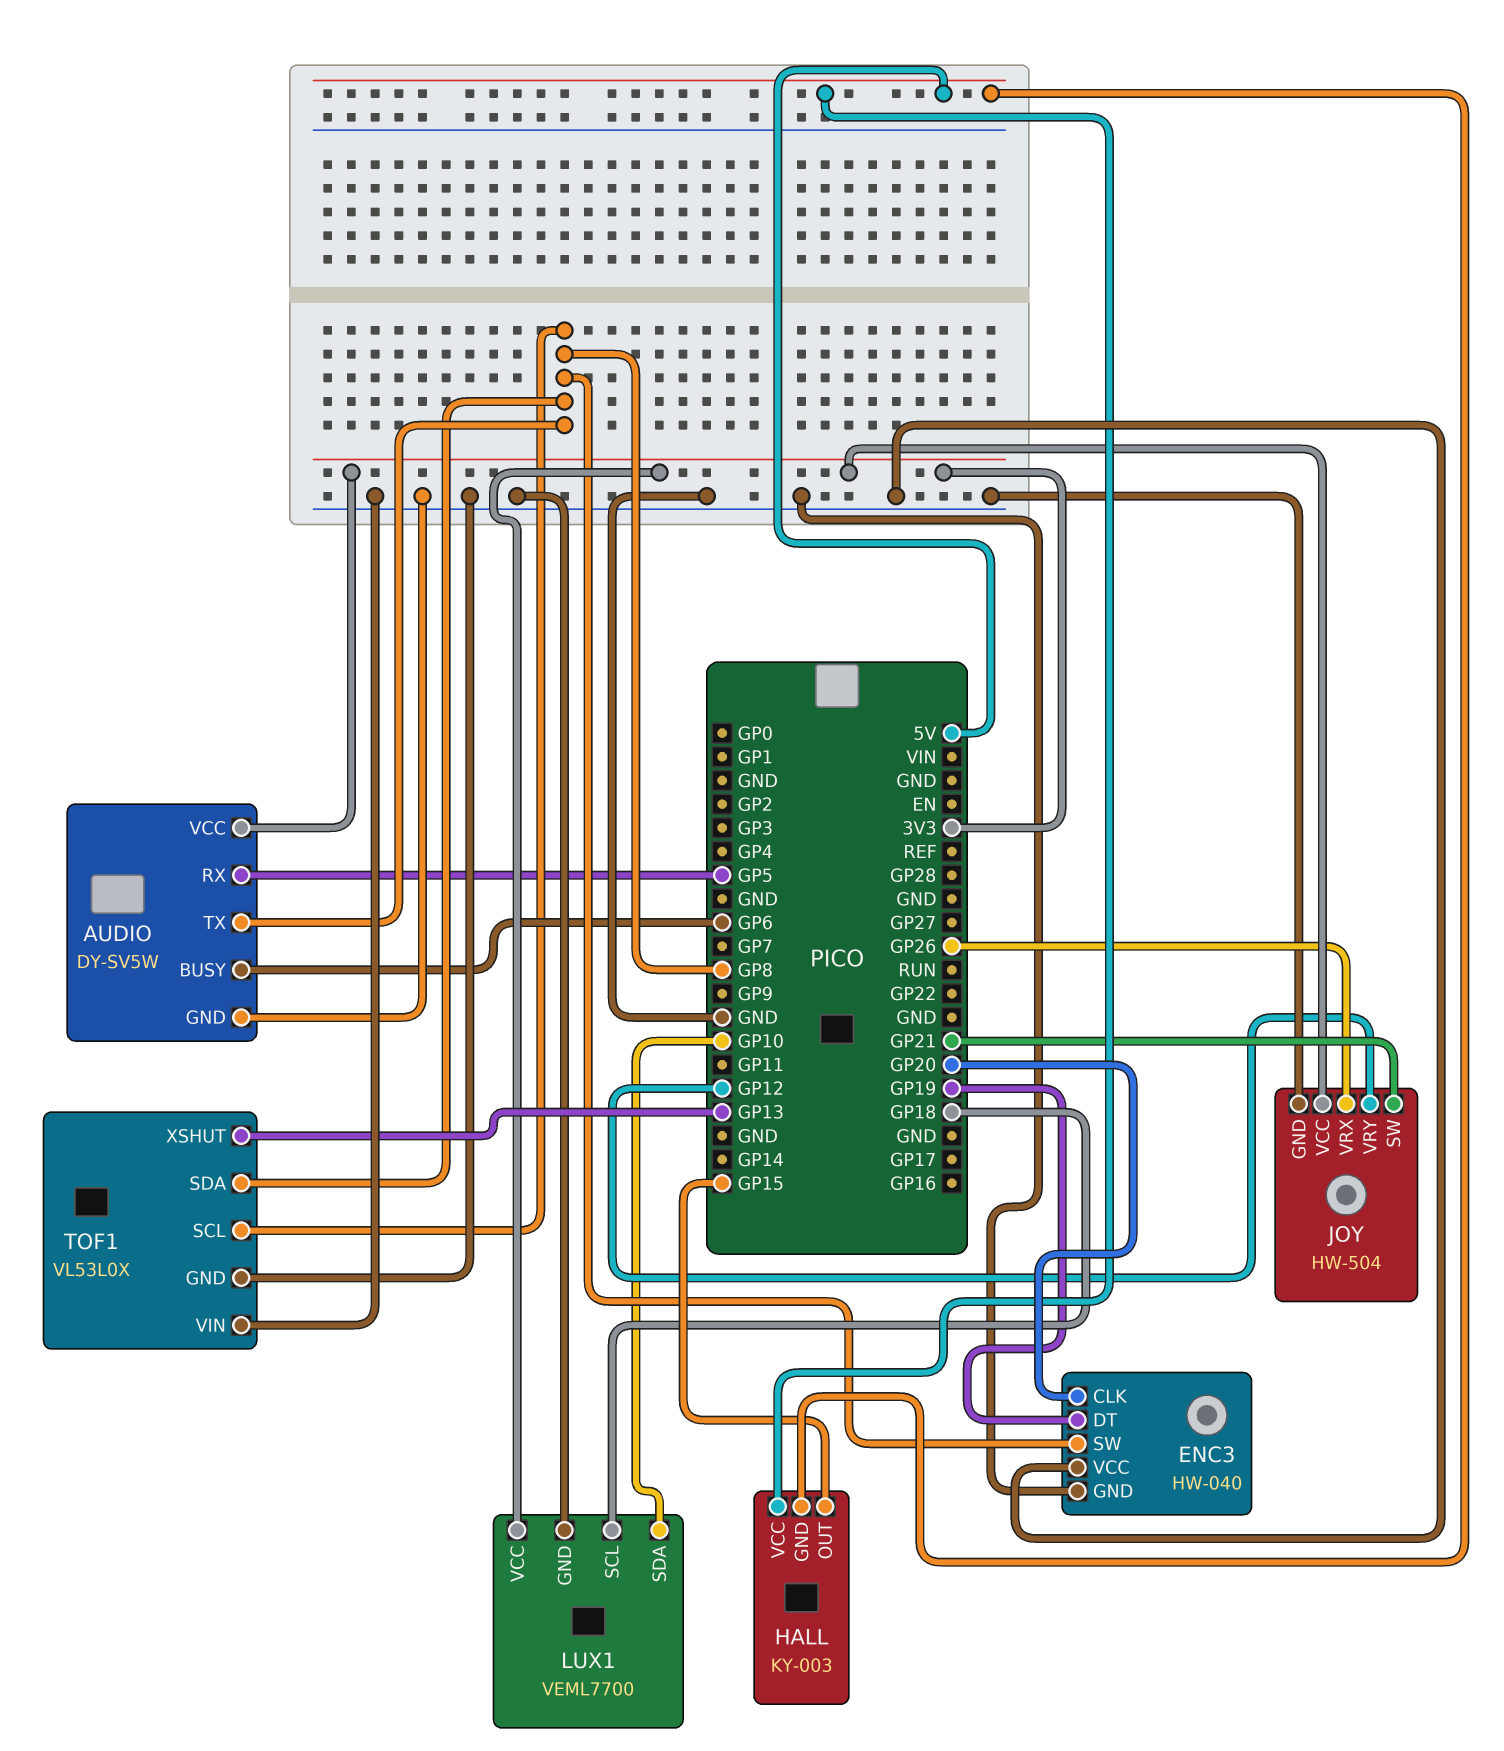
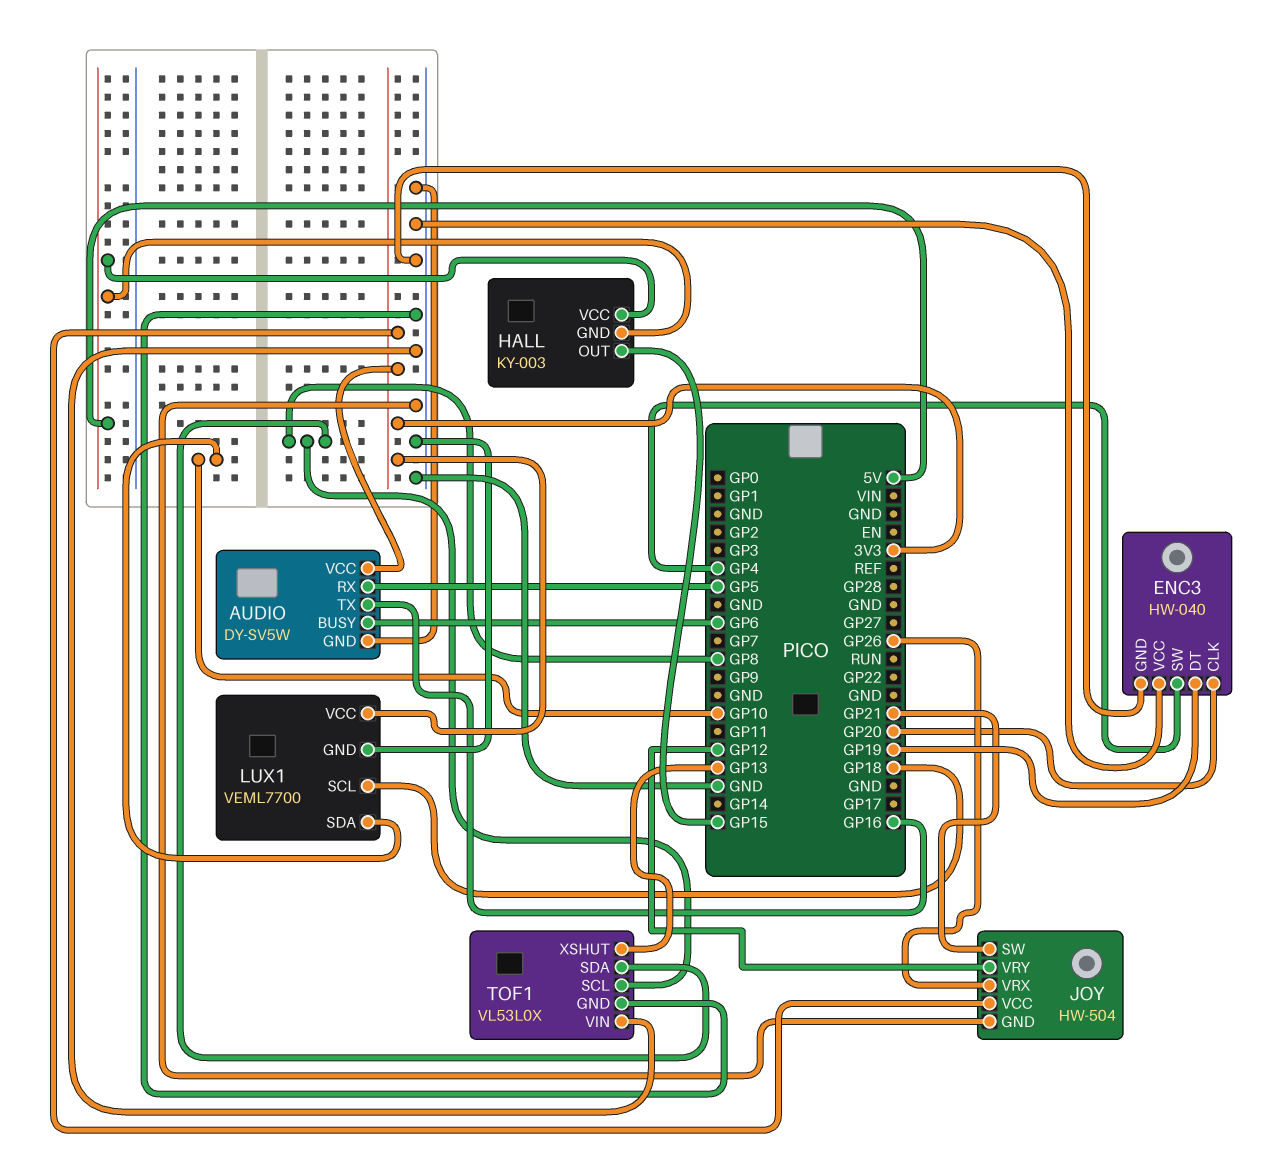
AUDIO pin TX: GP8 -> GP16
ENC3 pin SW: GP8 -> GP4

